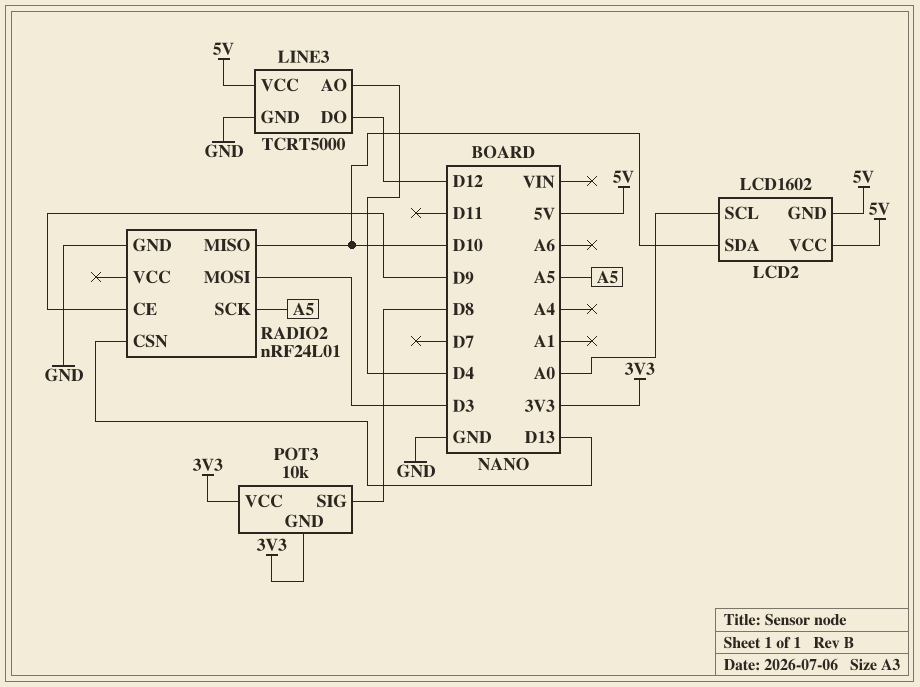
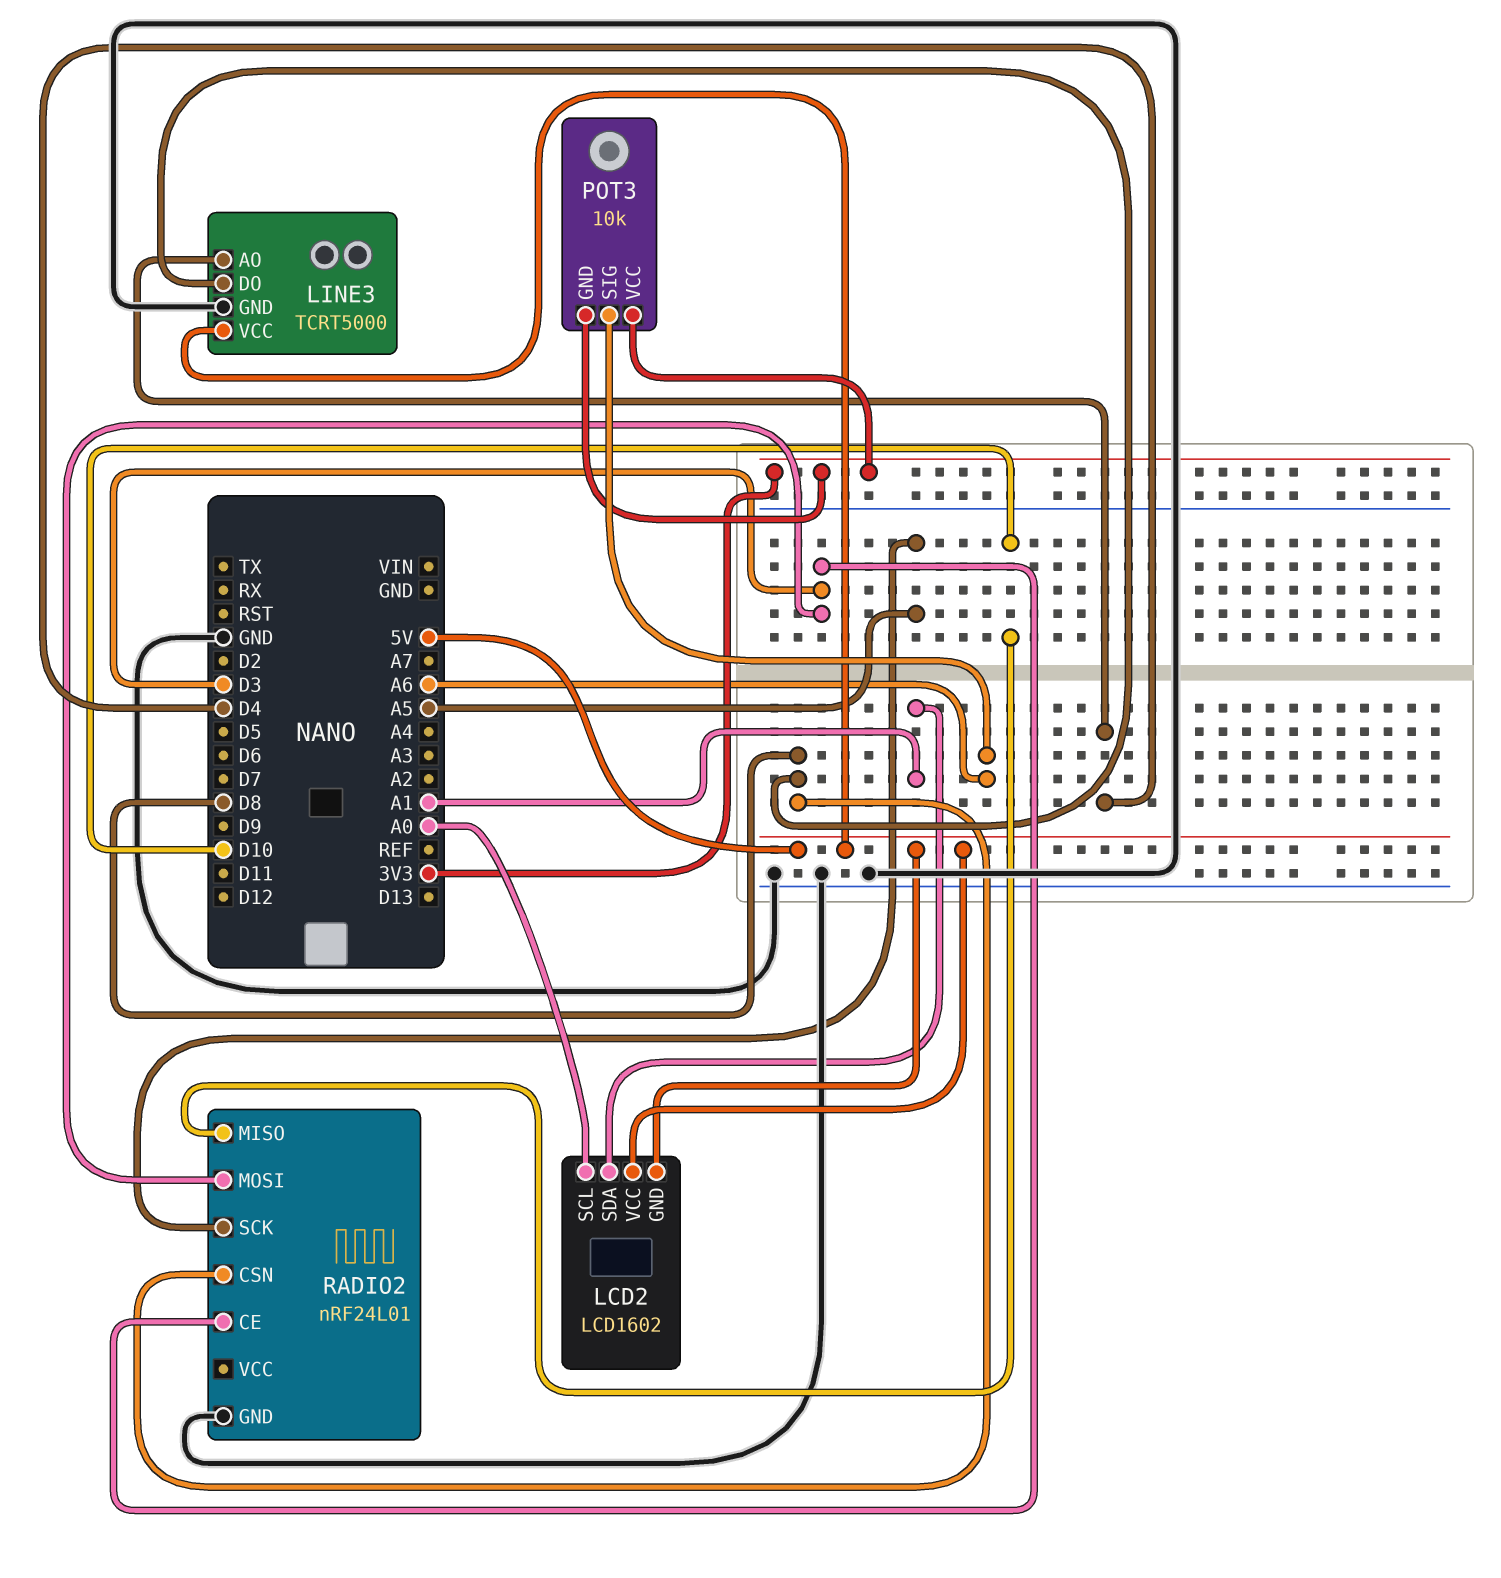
LCD2 pin SDA: D10 -> A1
LINE3 pin DO: D12 -> D8
POT3 pin SIG: D8 -> A6
RADIO2 pin CE: D9 -> D3
RADIO2 pin CSN: D13 -> D8

